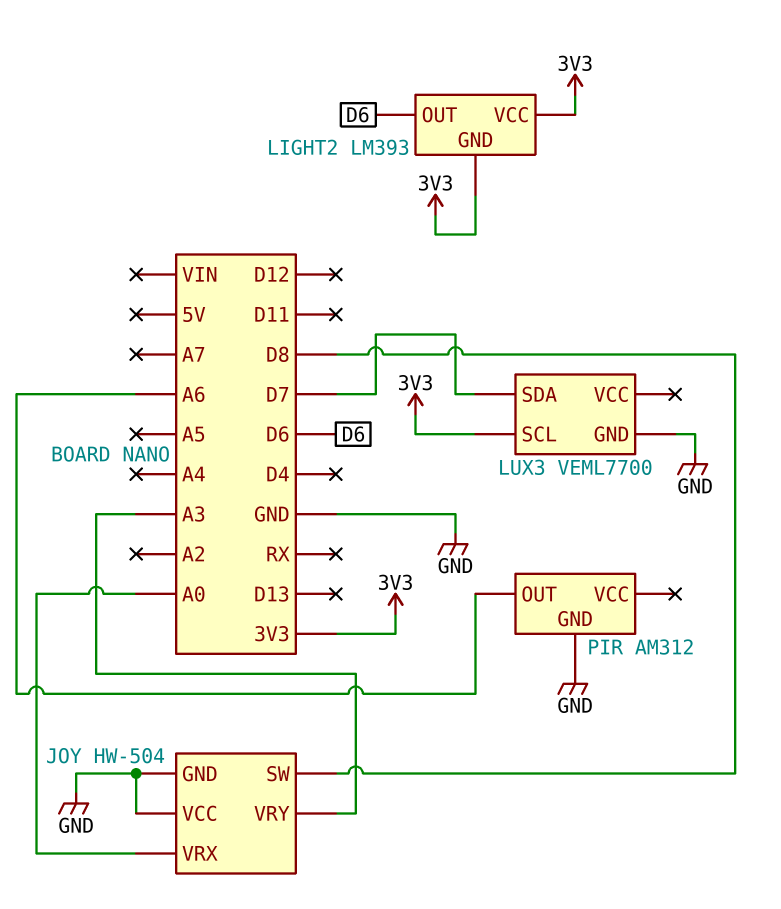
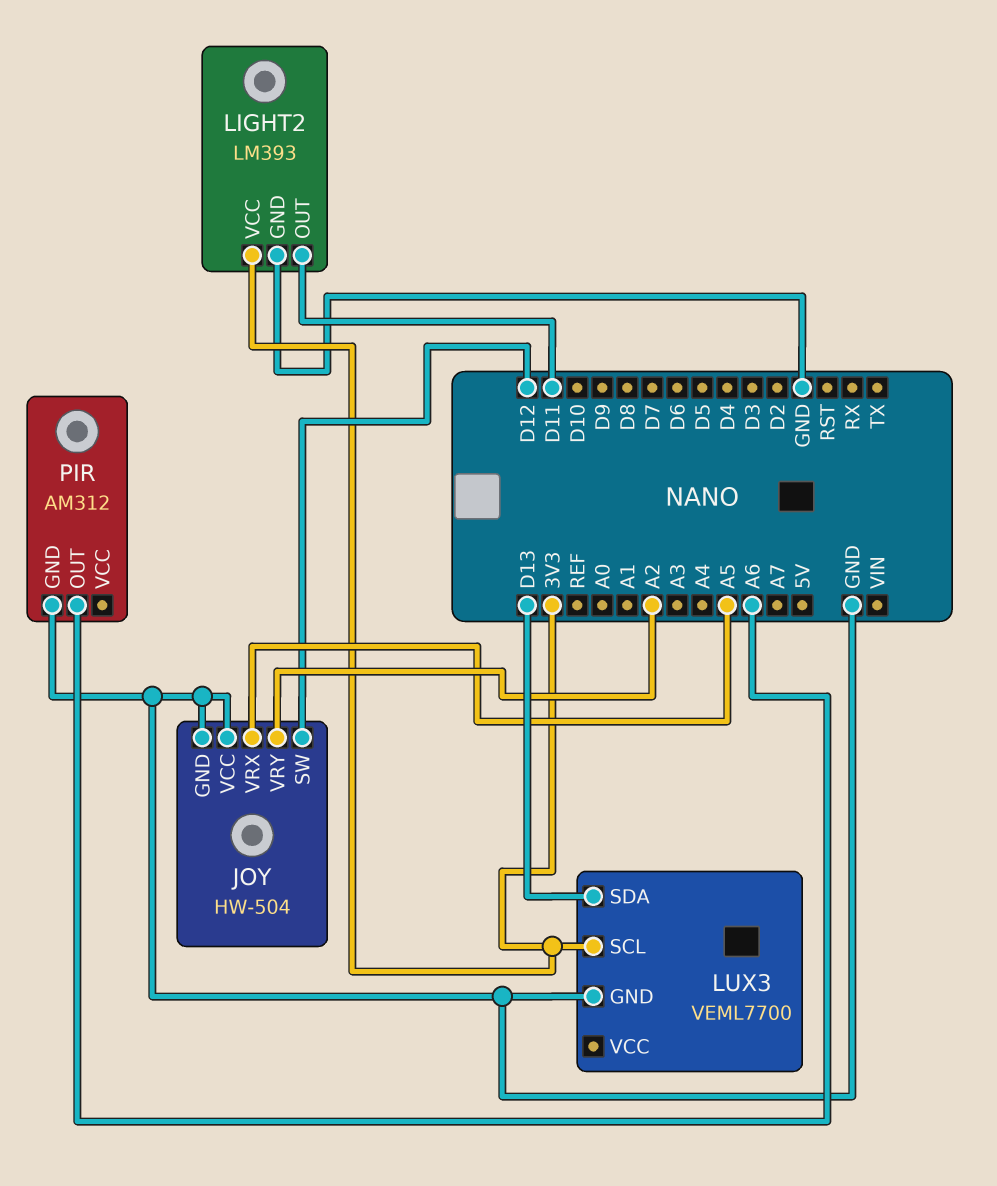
JOY pin SW: D8 -> D12
JOY pin VRX: A0 -> A5
JOY pin VRY: A3 -> A2
LIGHT2 pin GND: 3V3 -> GND
LIGHT2 pin OUT: D6 -> D11
LUX3 pin SDA: D7 -> D13

